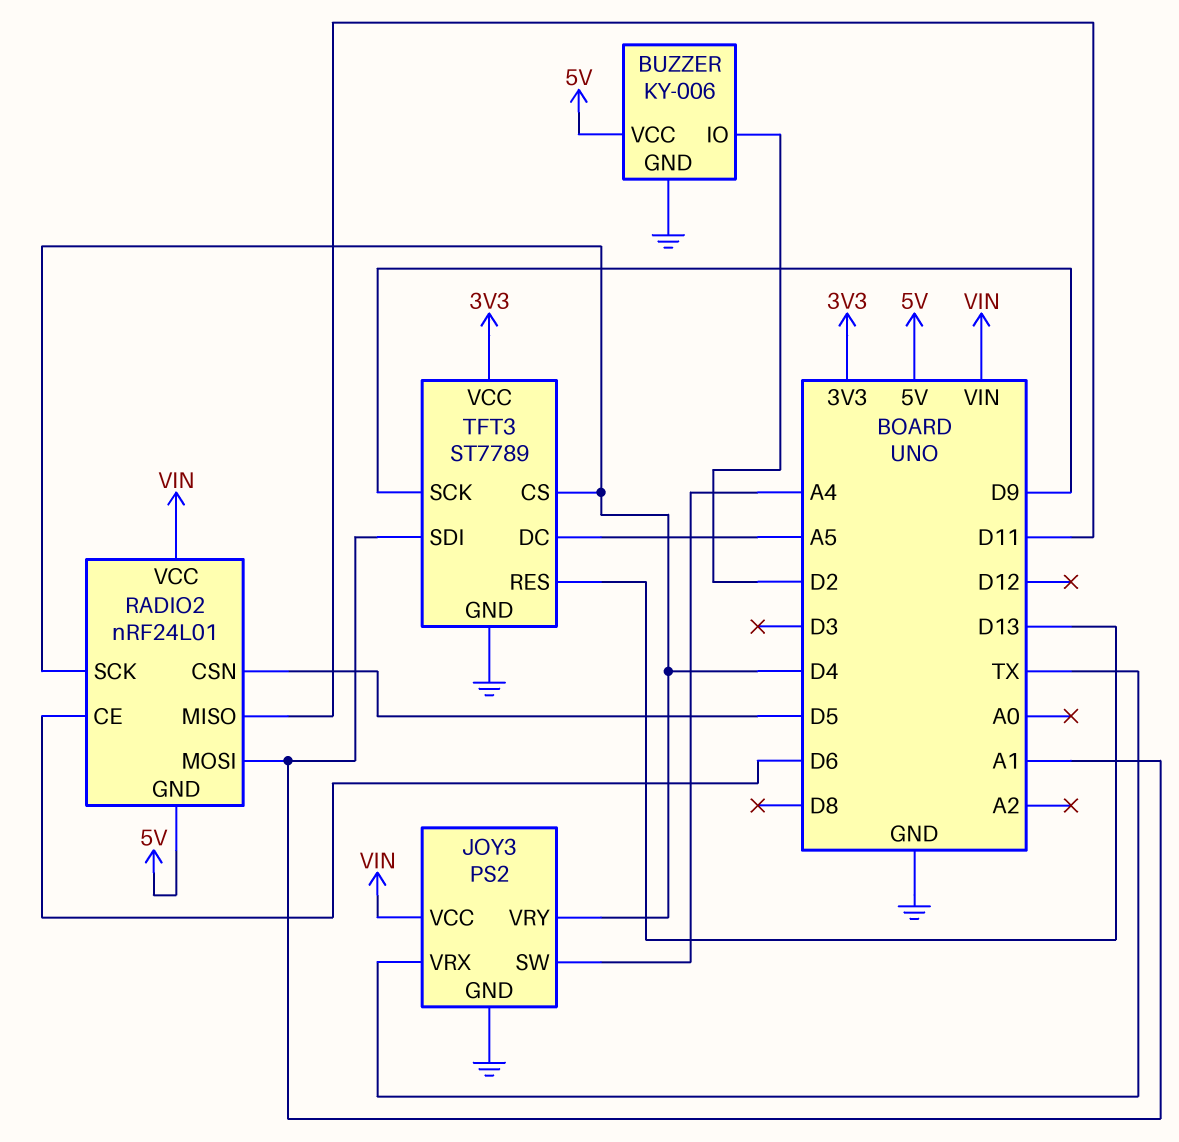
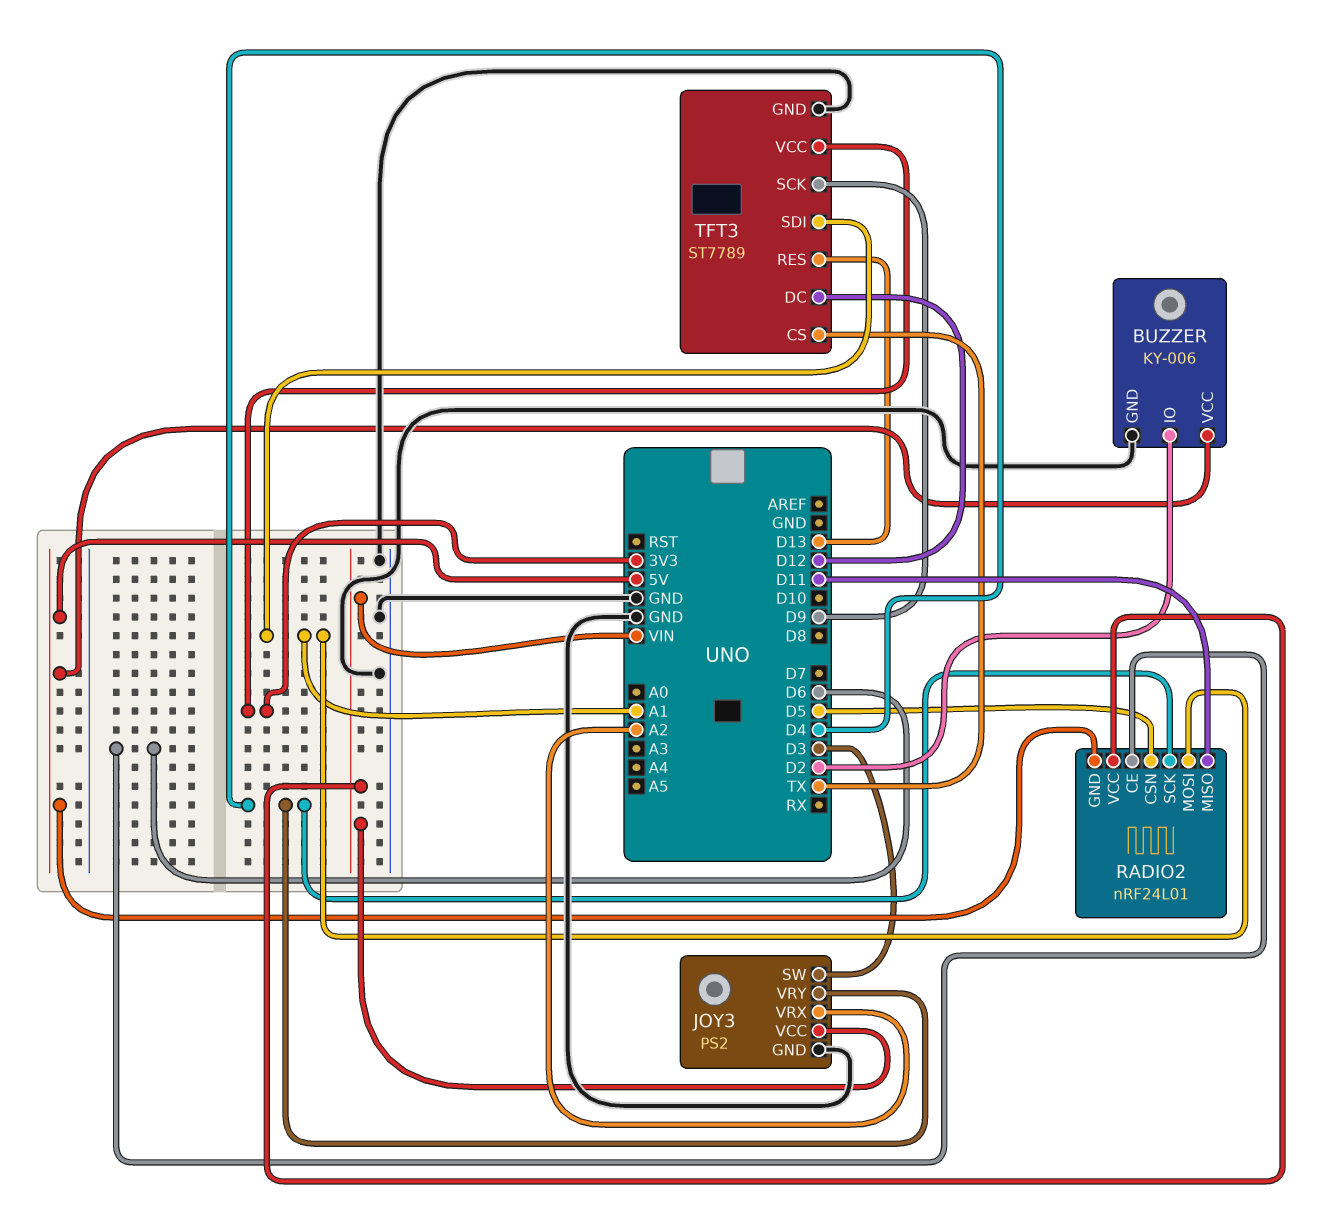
JOY3 pin SW: A4 -> D3
JOY3 pin VRX: TX -> A2
TFT3 pin CS: D4 -> TX
TFT3 pin DC: A5 -> D12

